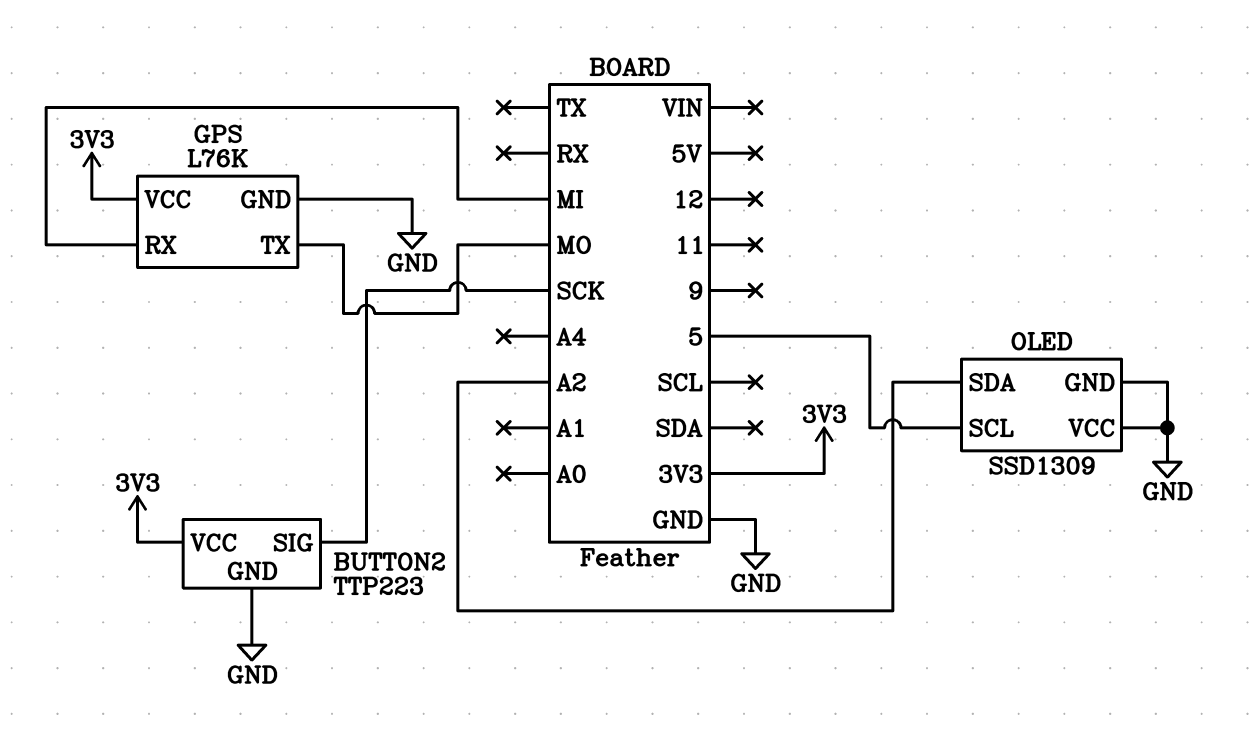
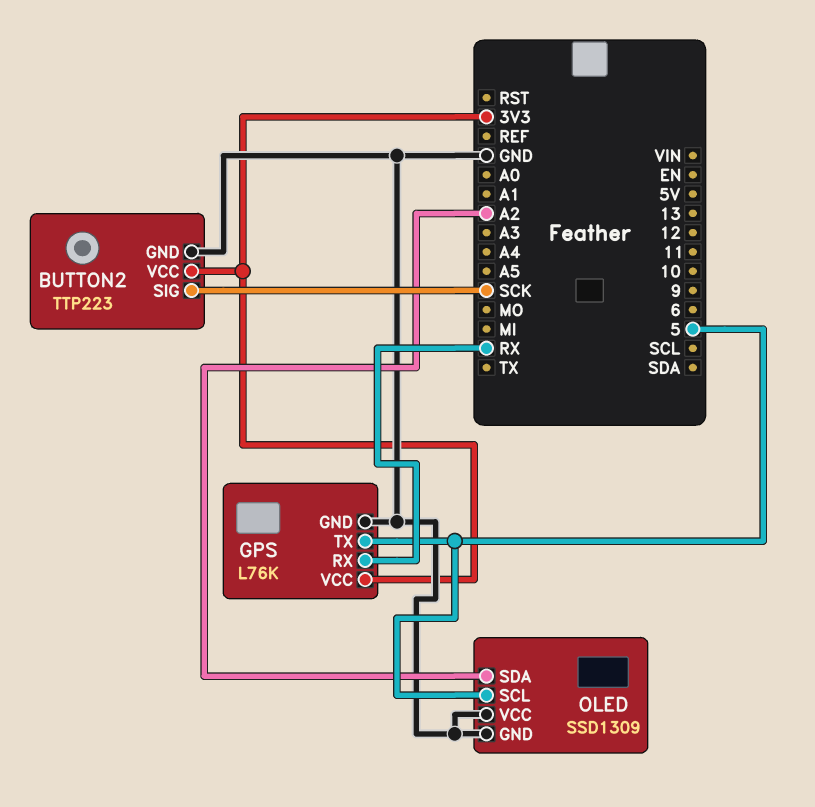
GPS pin RX: MI -> RX
GPS pin TX: MO -> 5

